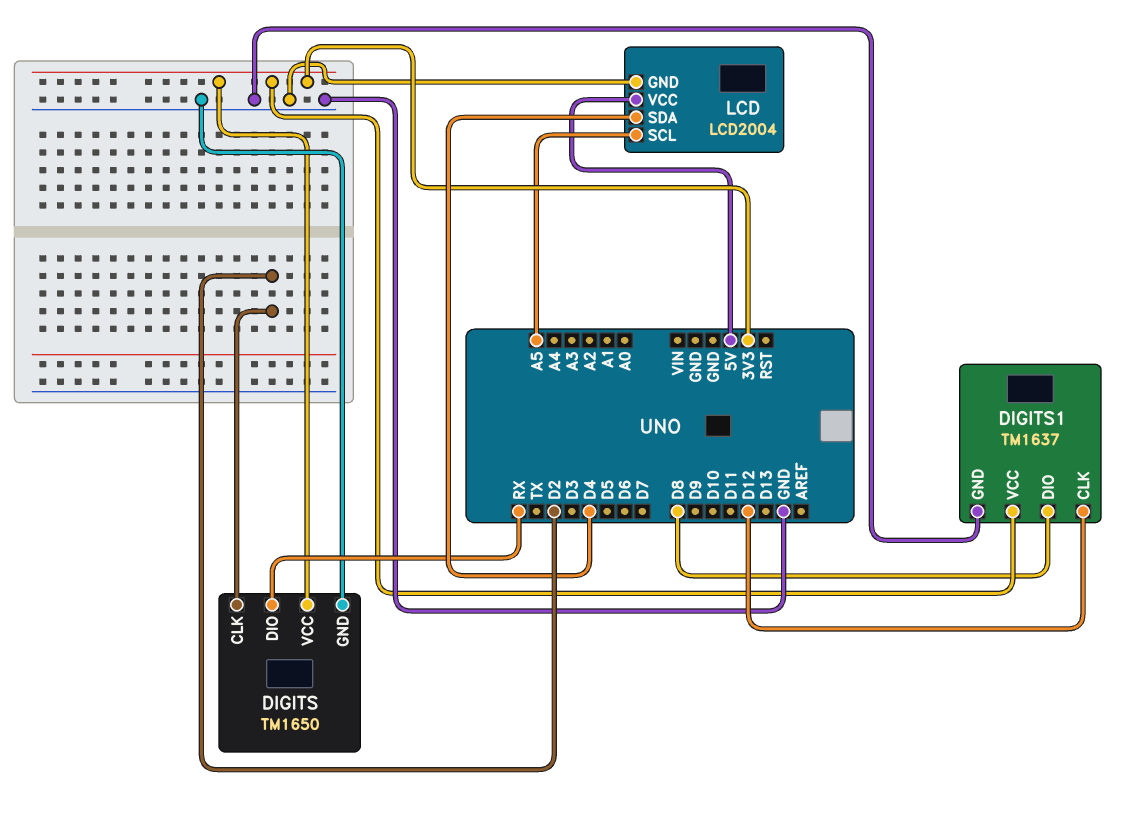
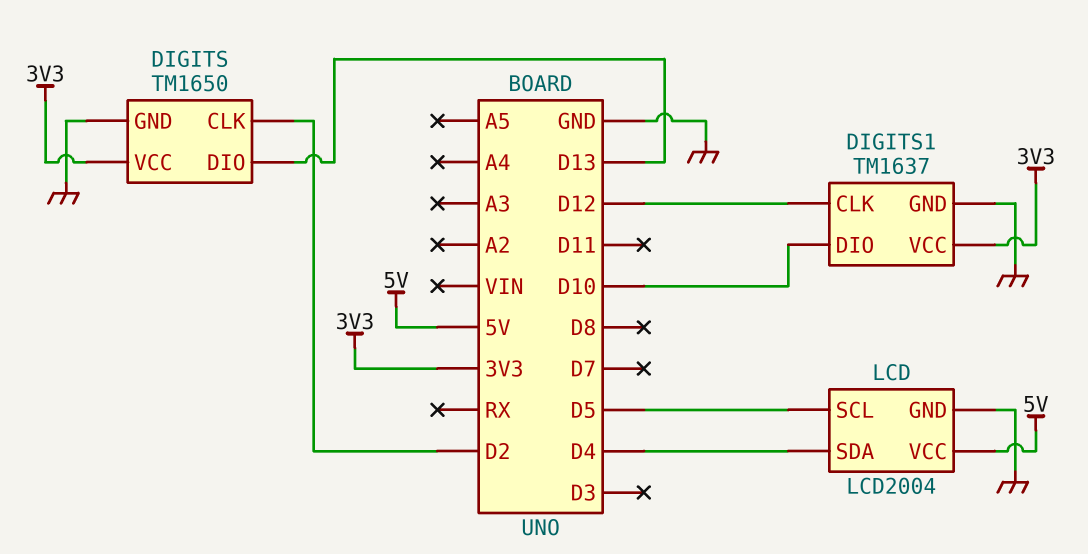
DIGITS pin DIO: RX -> D13
DIGITS1 pin DIO: D8 -> D10
LCD pin SCL: A5 -> D5

